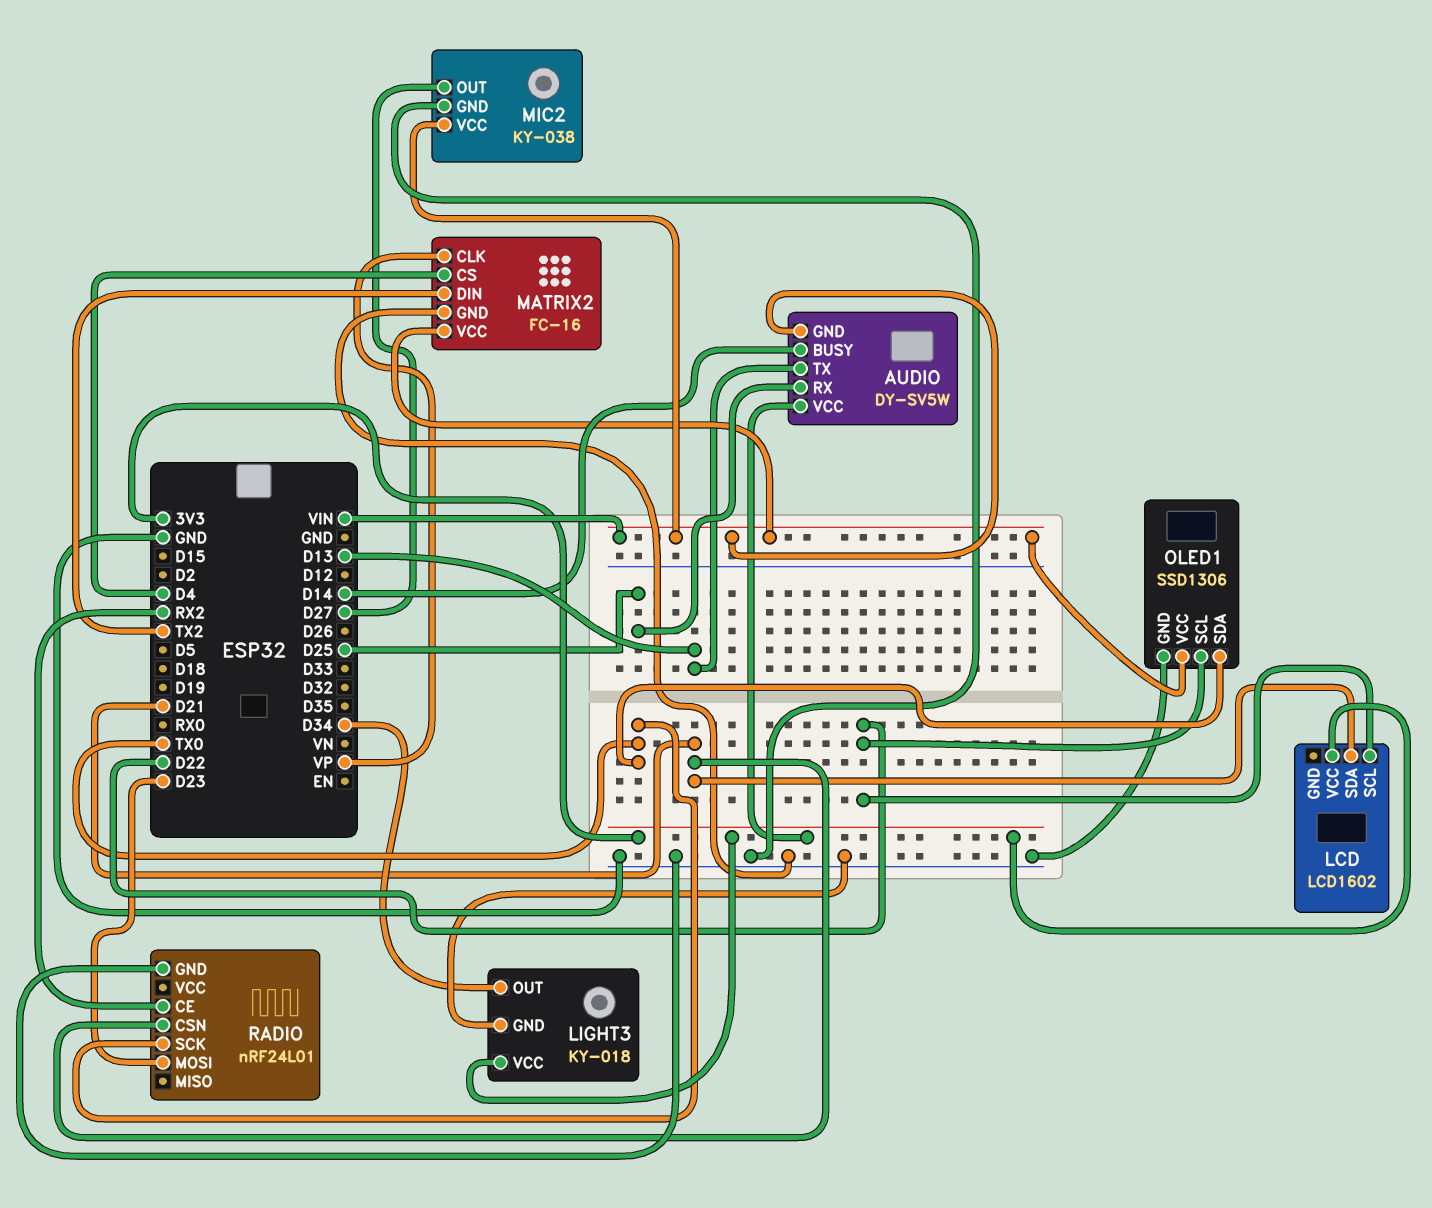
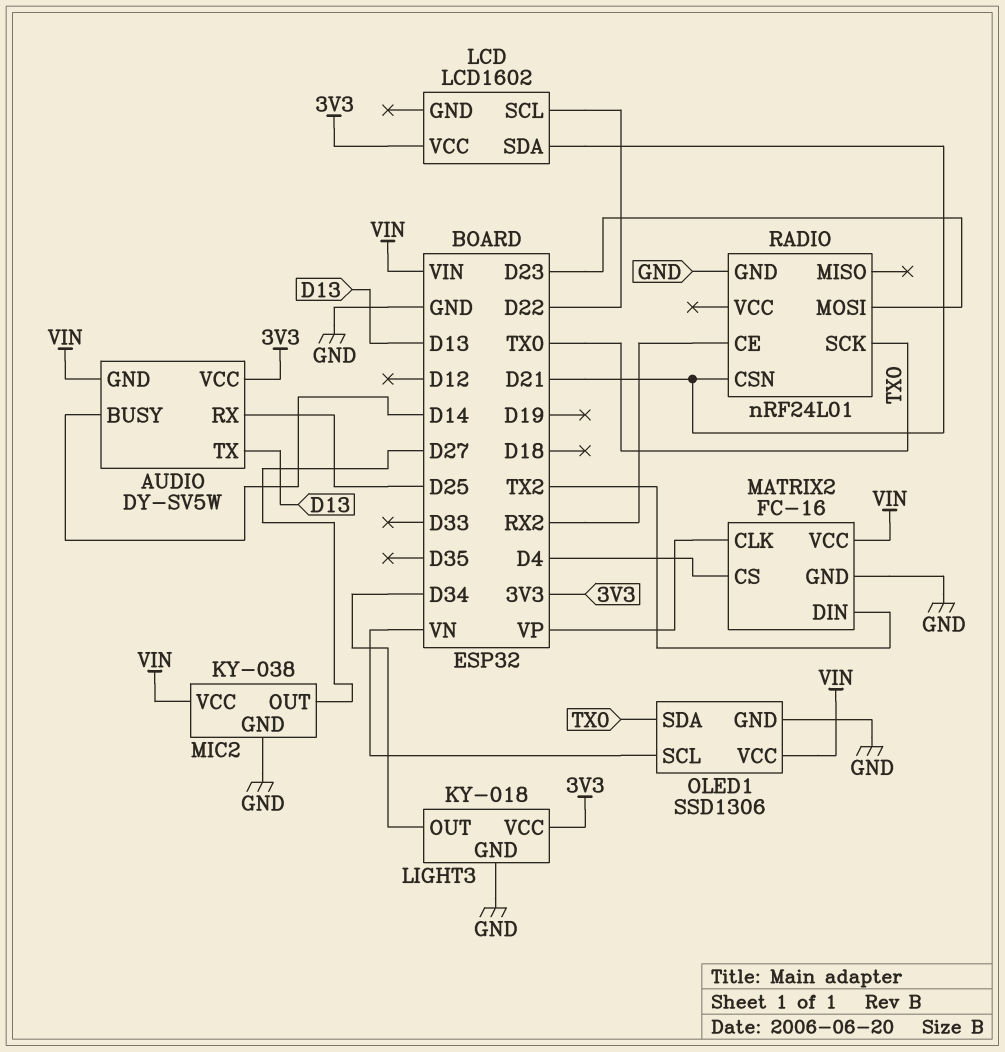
OLED1 pin SCL: D22 -> VN

